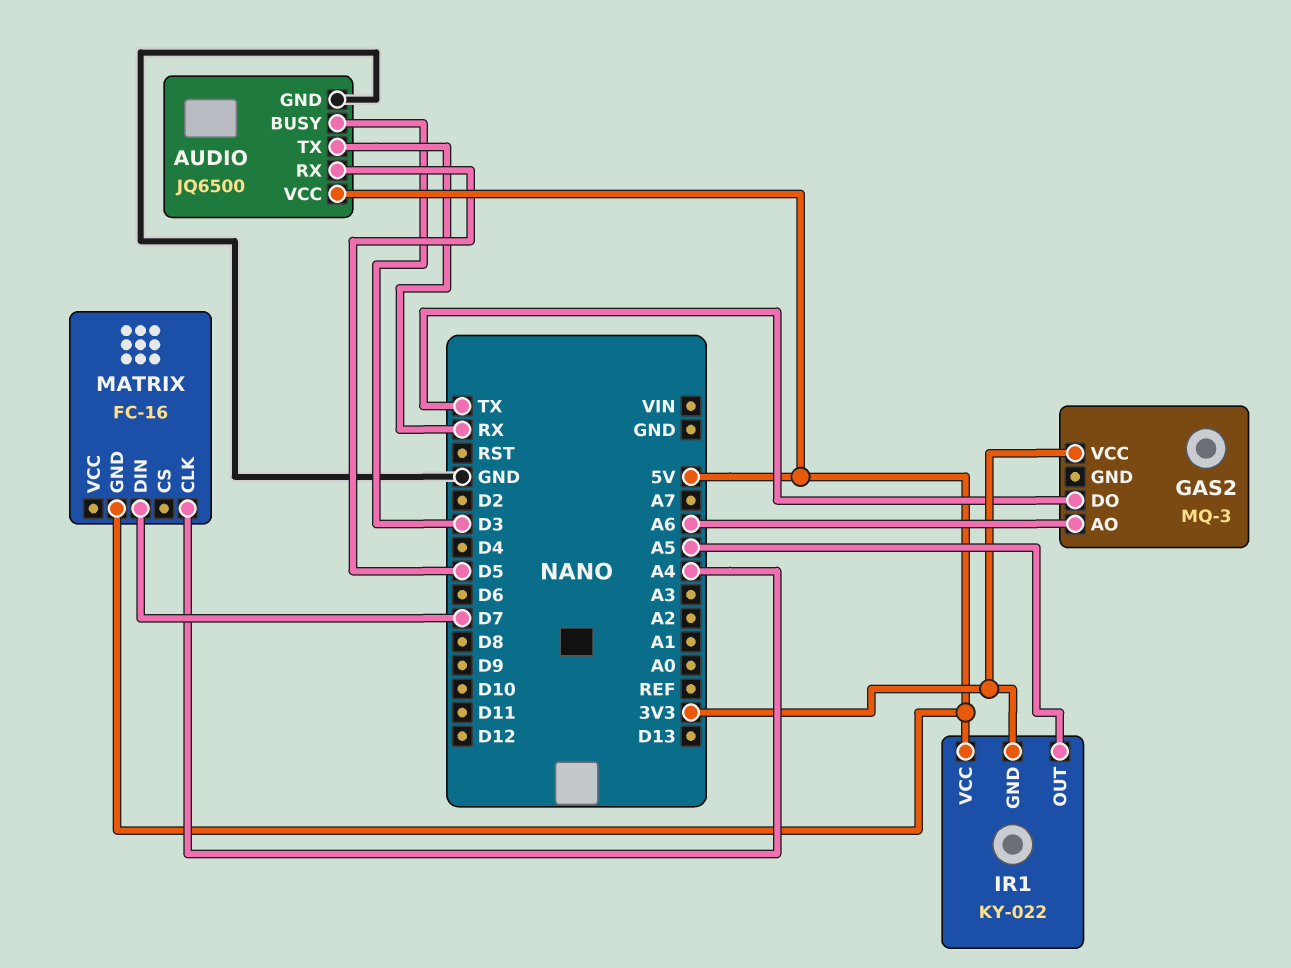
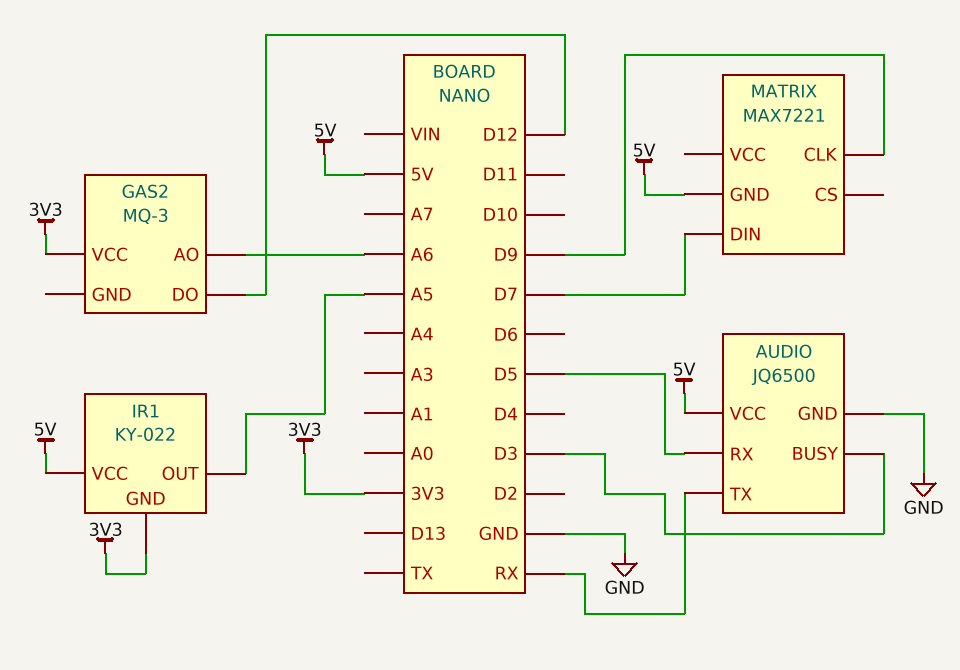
GAS2 pin DO: TX -> D12
MATRIX: FC-16 -> MAX7221
MATRIX pin CLK: A4 -> D9

